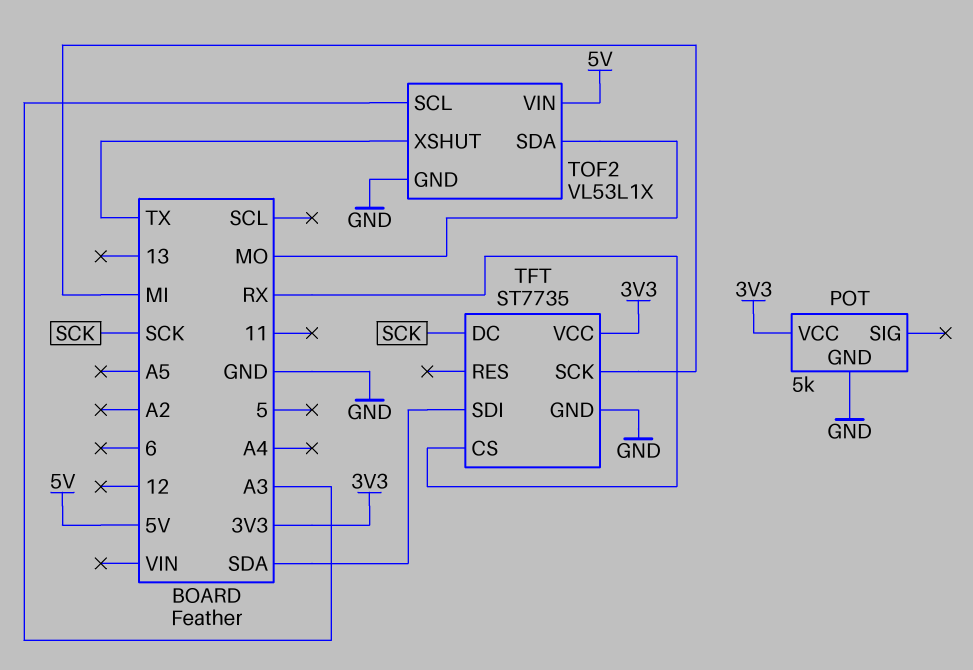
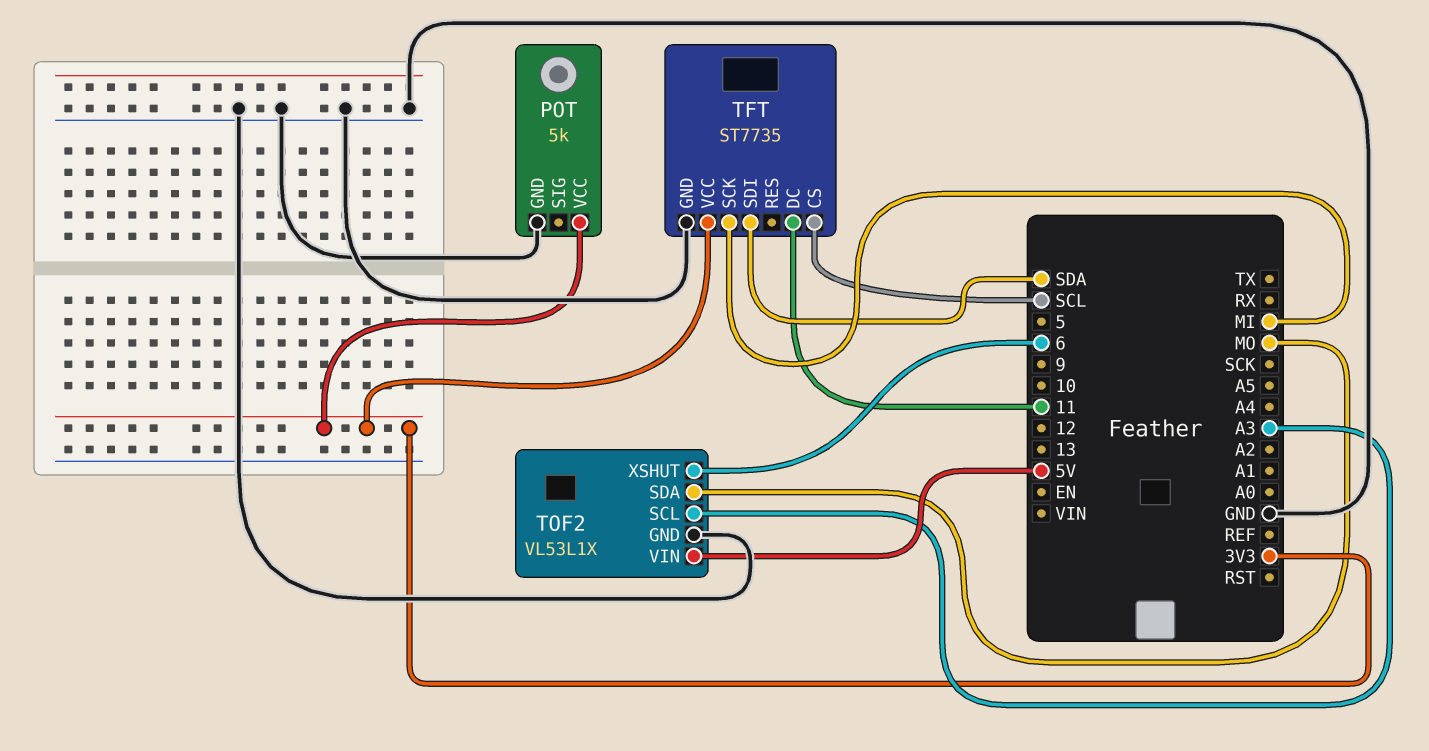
TFT pin CS: RX -> SCL
TFT pin DC: SCK -> 11
TOF2 pin XSHUT: TX -> 6

